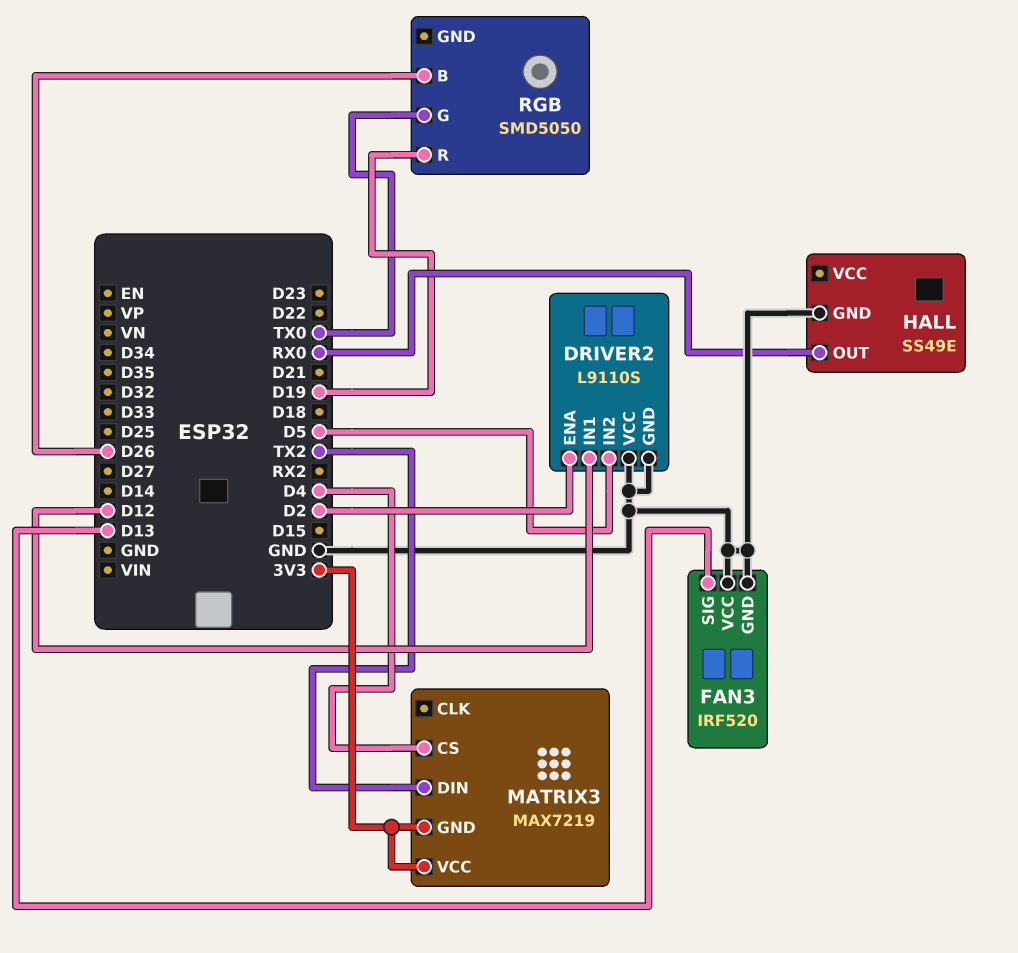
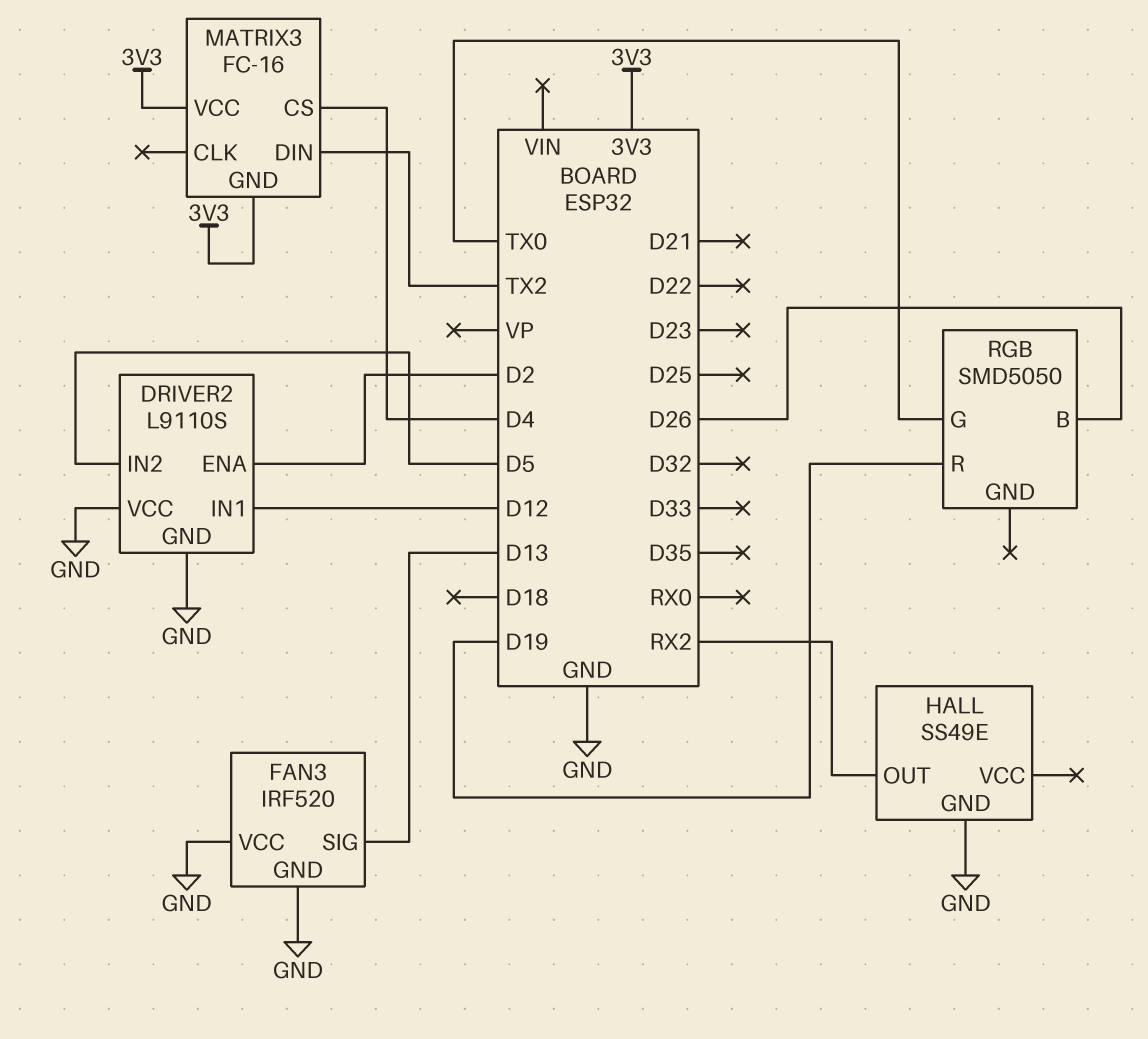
HALL pin OUT: RX0 -> RX2
MATRIX3: MAX7219 -> FC-16

